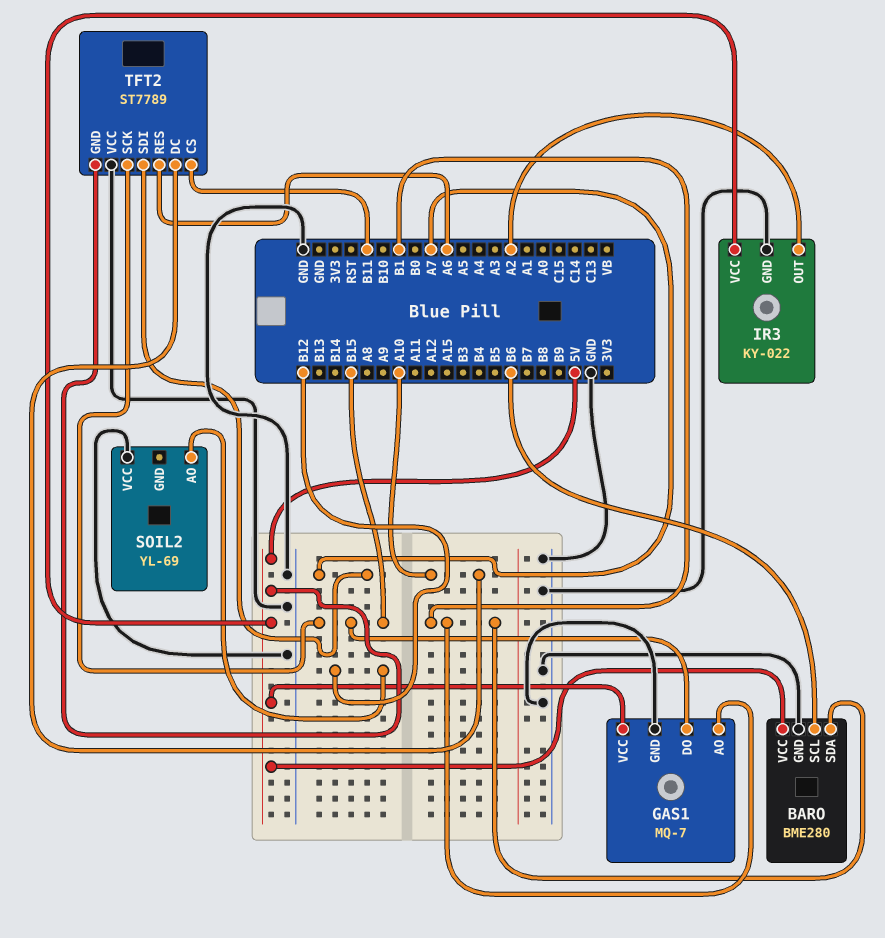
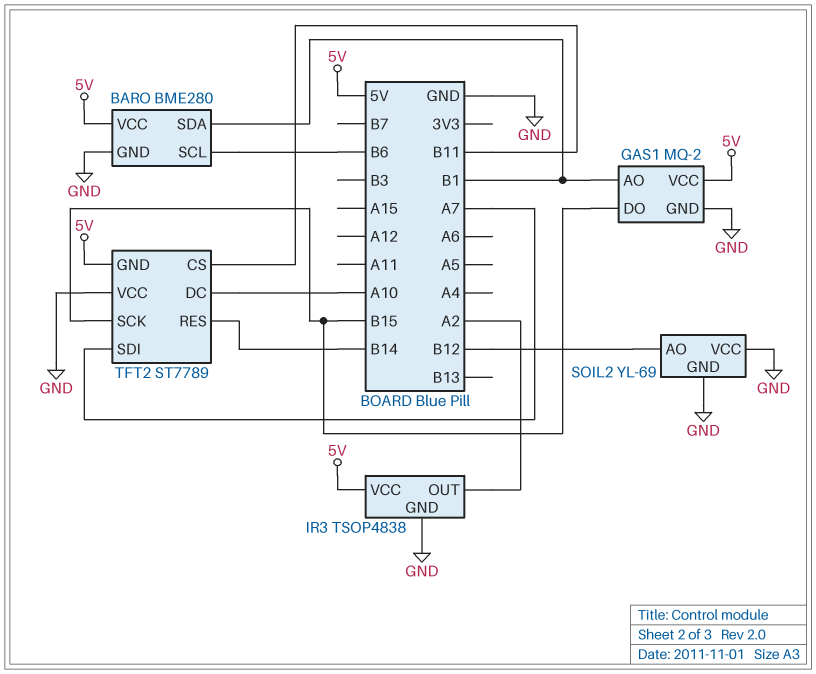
GAS1: MQ-7 -> MQ-2
IR3: KY-022 -> TSOP4838
SOIL2 pin GND: none -> GND
TFT2 pin RES: A6 -> B14

